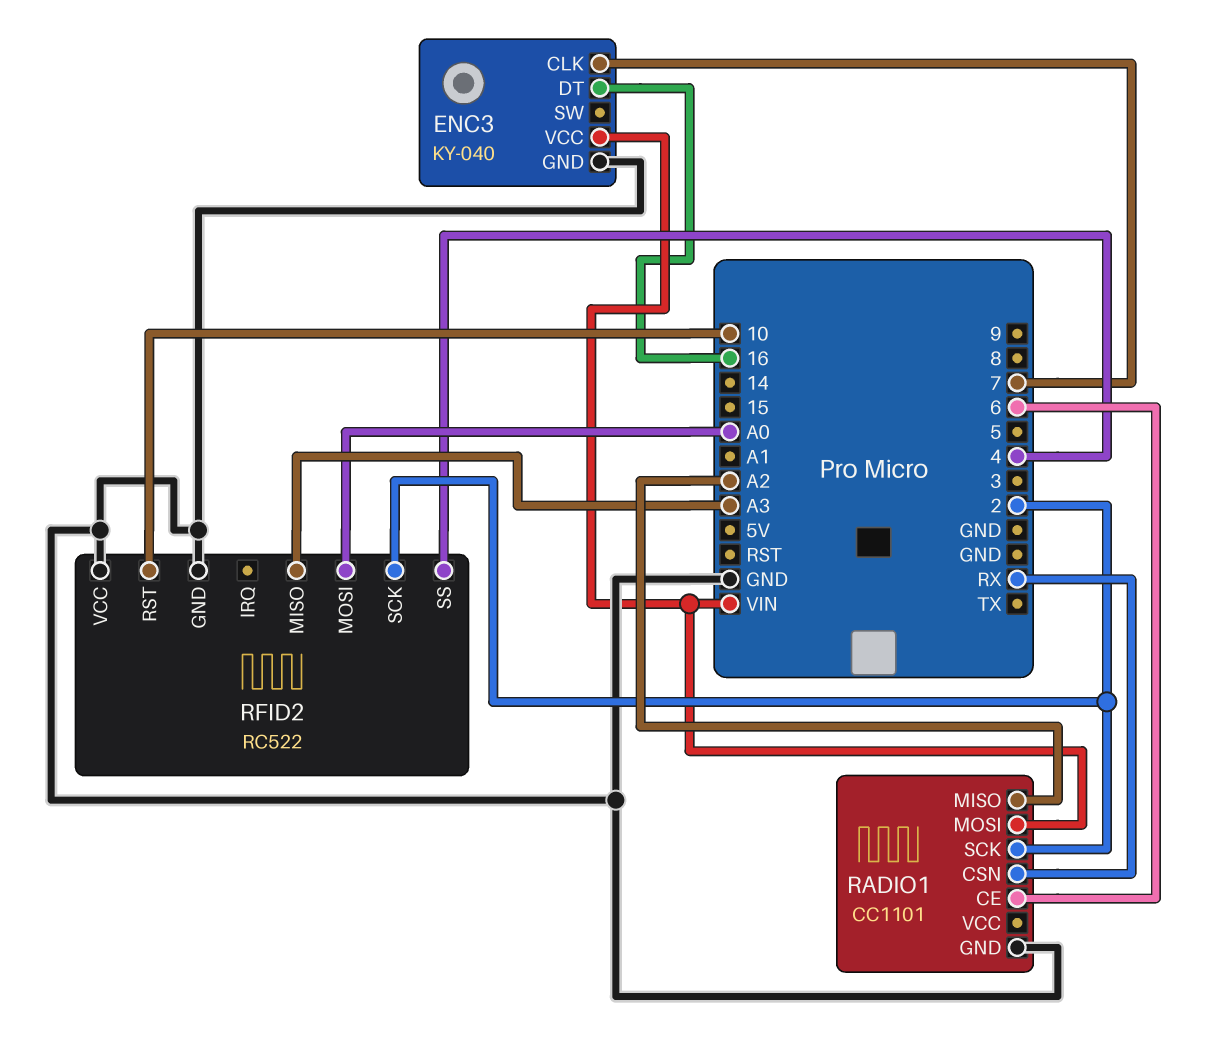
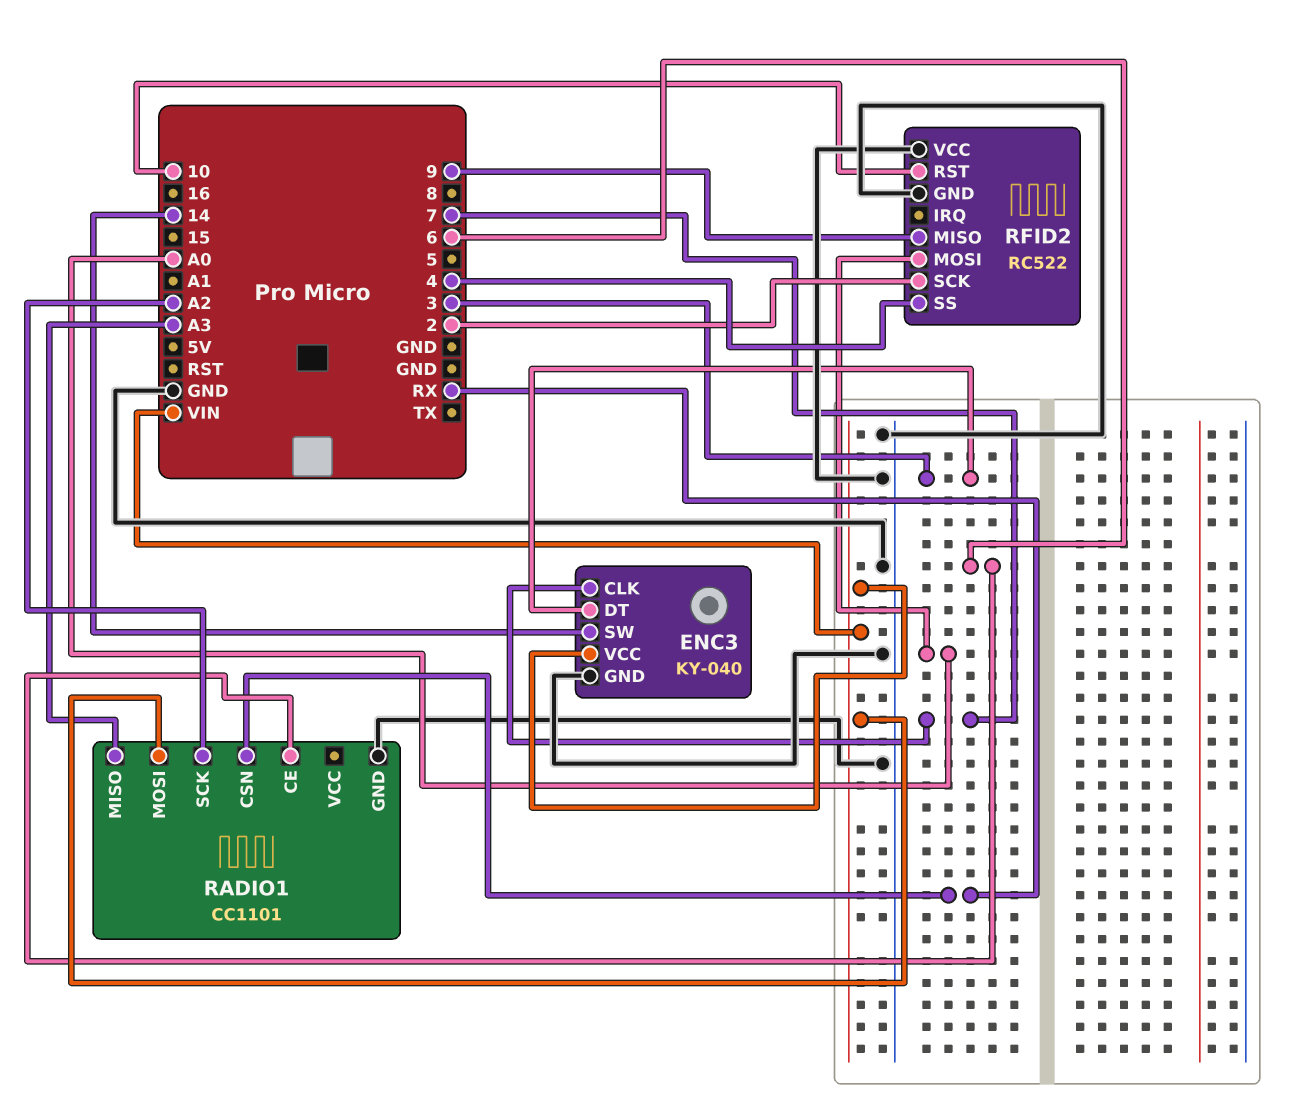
ENC3 pin DT: 16 -> 3
ENC3 pin SW: none -> 14
RADIO1 pin MISO: A2 -> A3
RADIO1 pin SCK: 2 -> A2
RFID2 pin MISO: A3 -> 9

